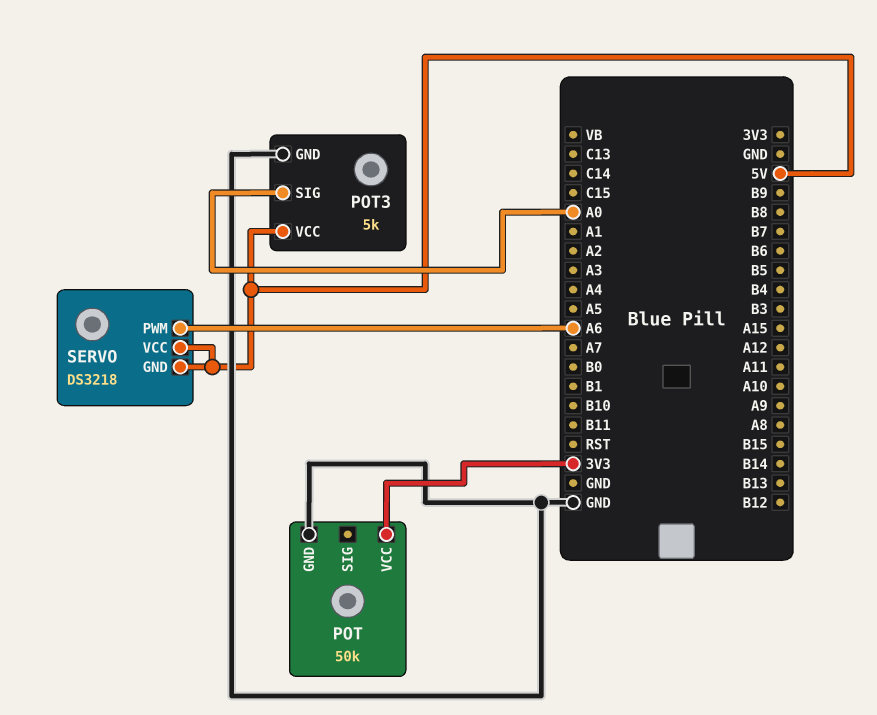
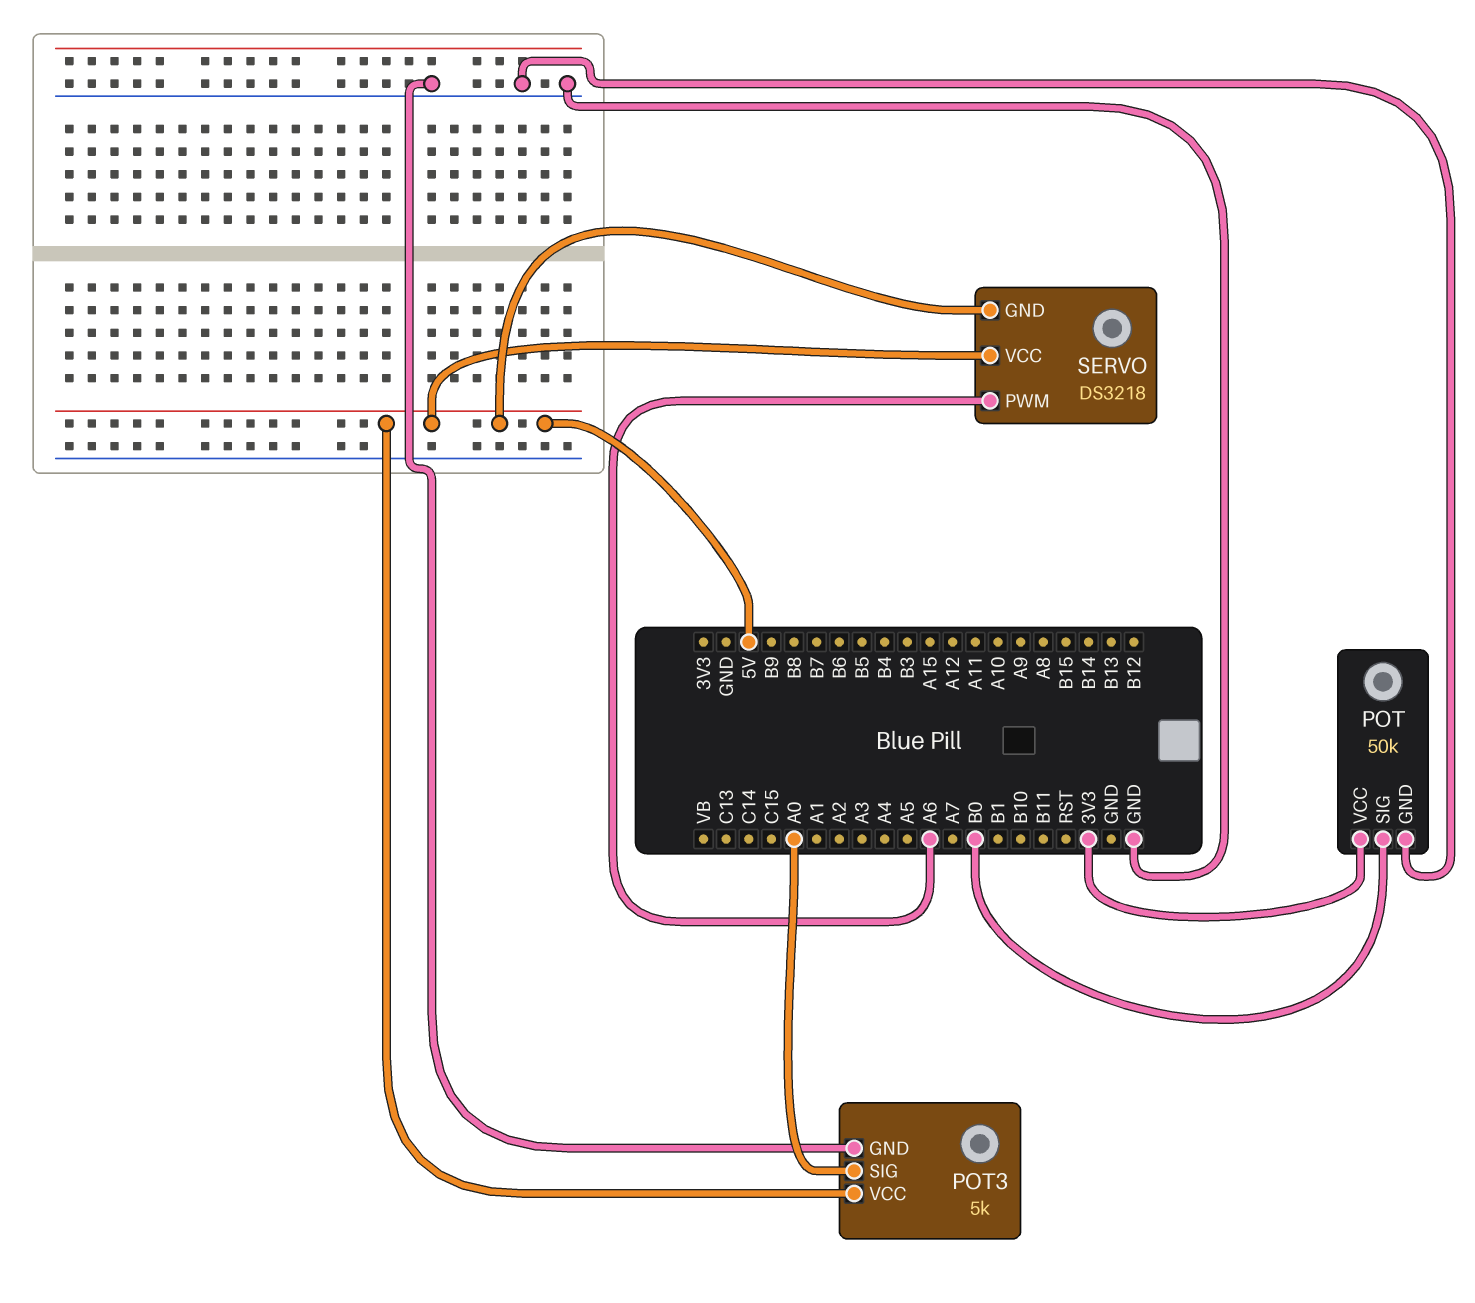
POT pin SIG: none -> B0

